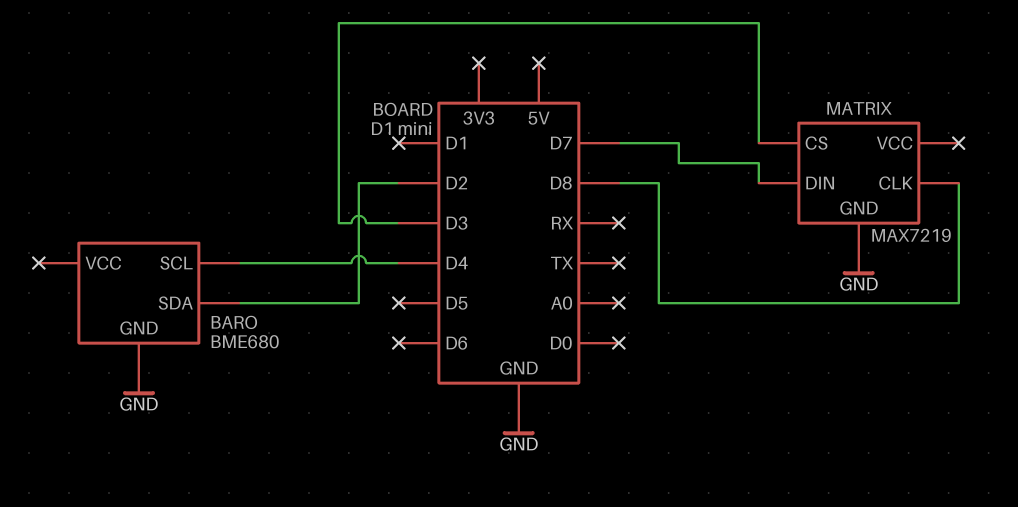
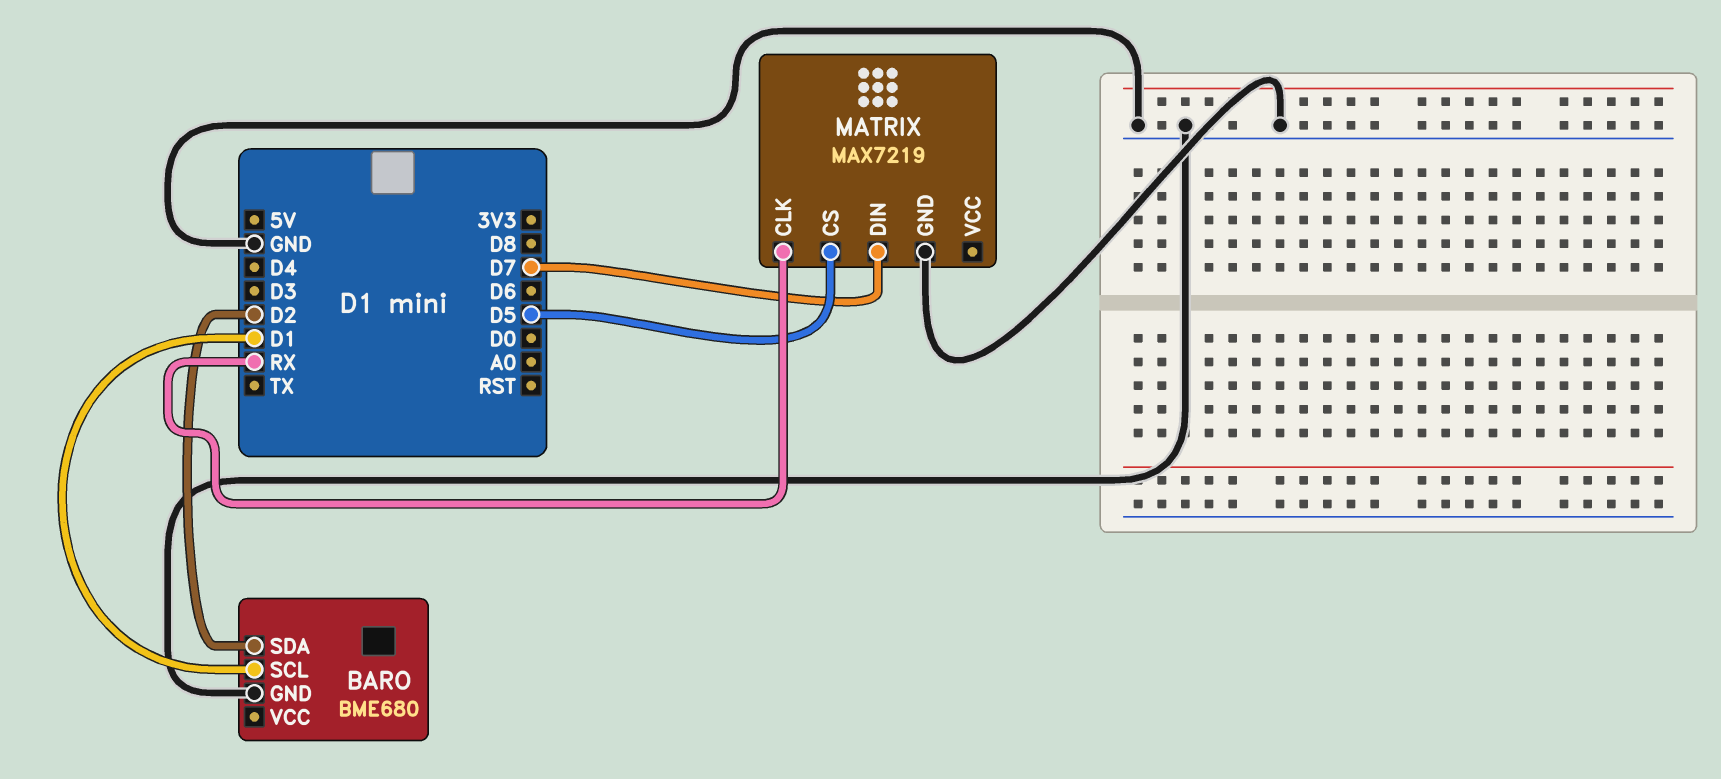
BARO pin SCL: D4 -> D1
MATRIX pin CLK: D8 -> RX
MATRIX pin CS: D3 -> D5

